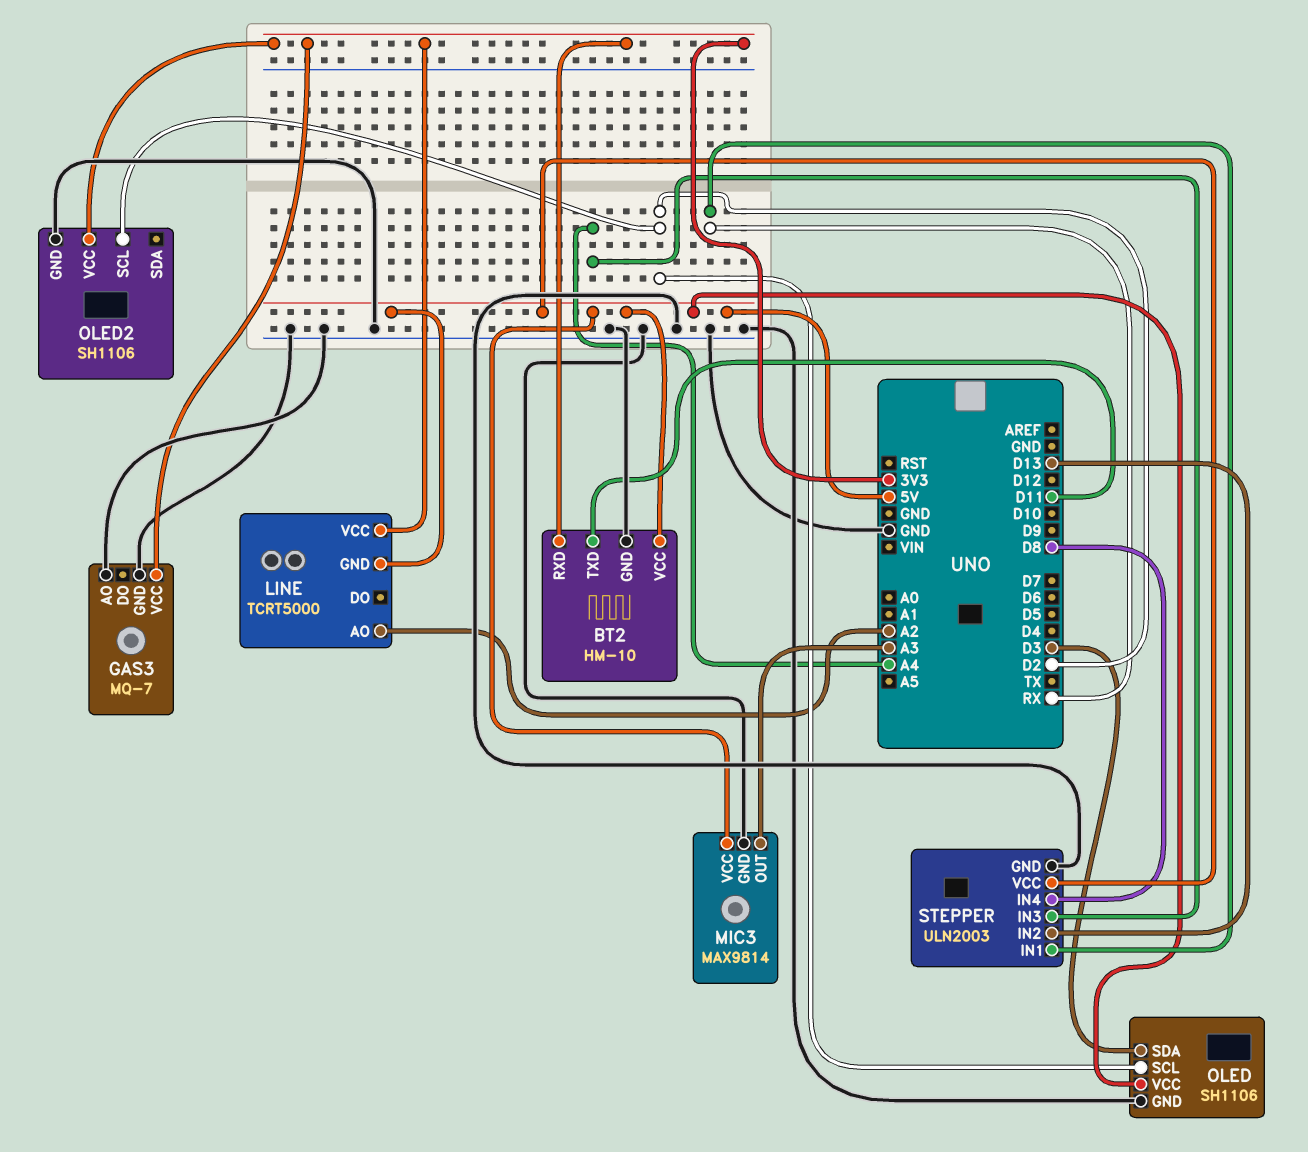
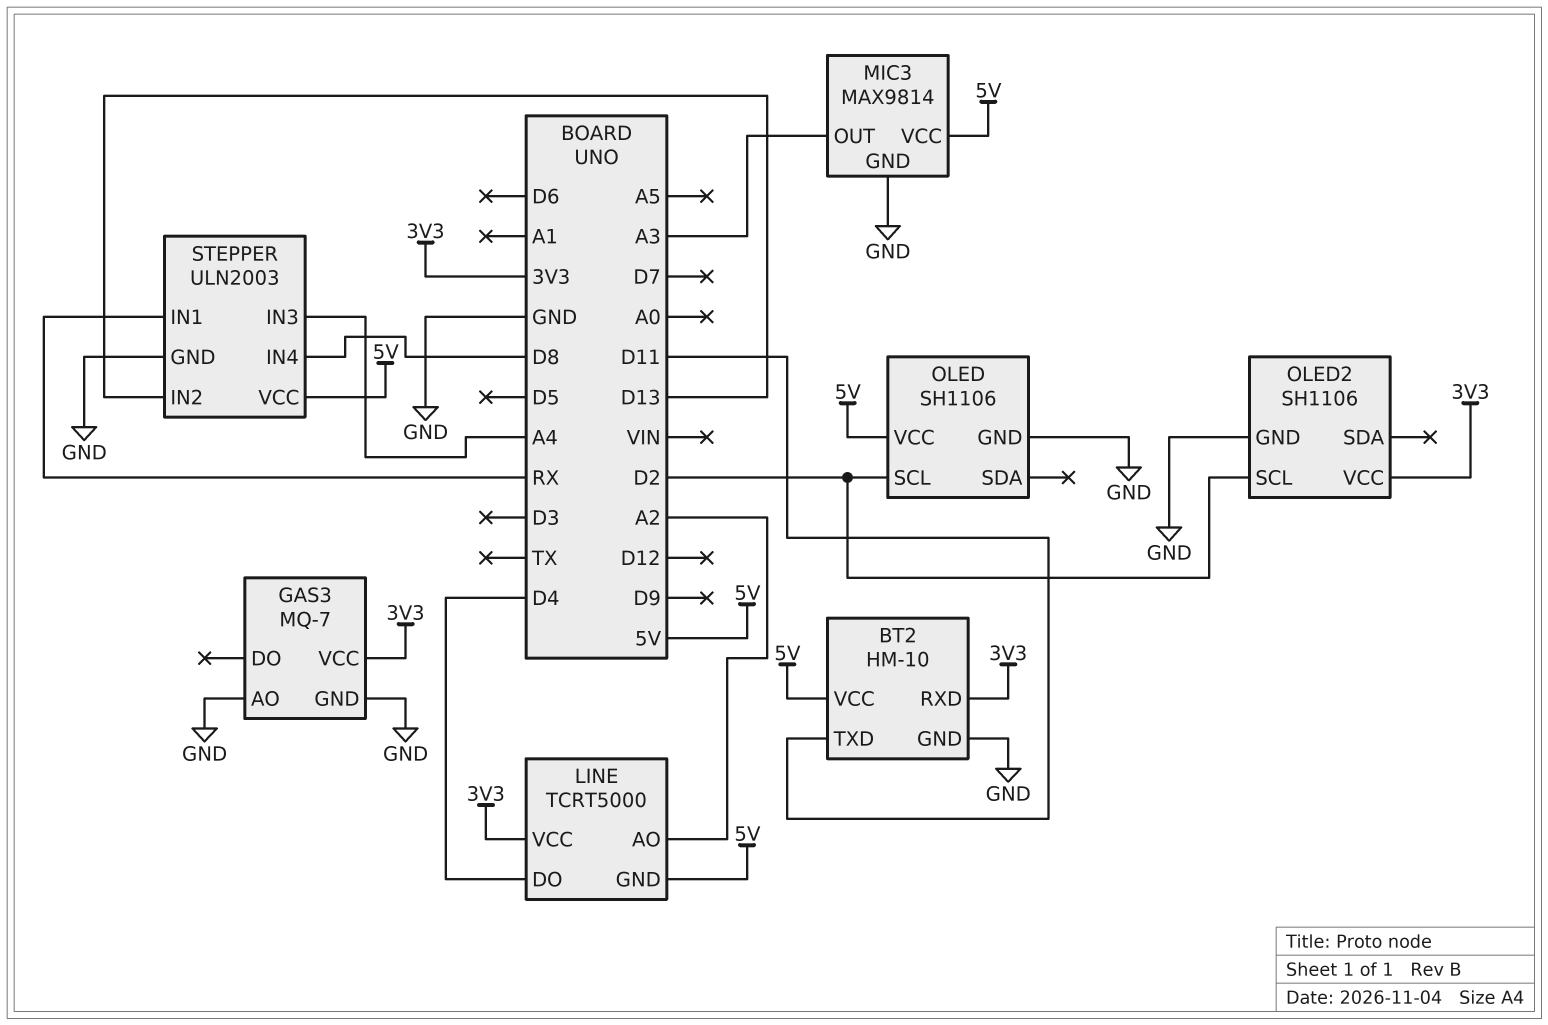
LINE pin DO: none -> D4
OLED pin SDA: D3 -> none

